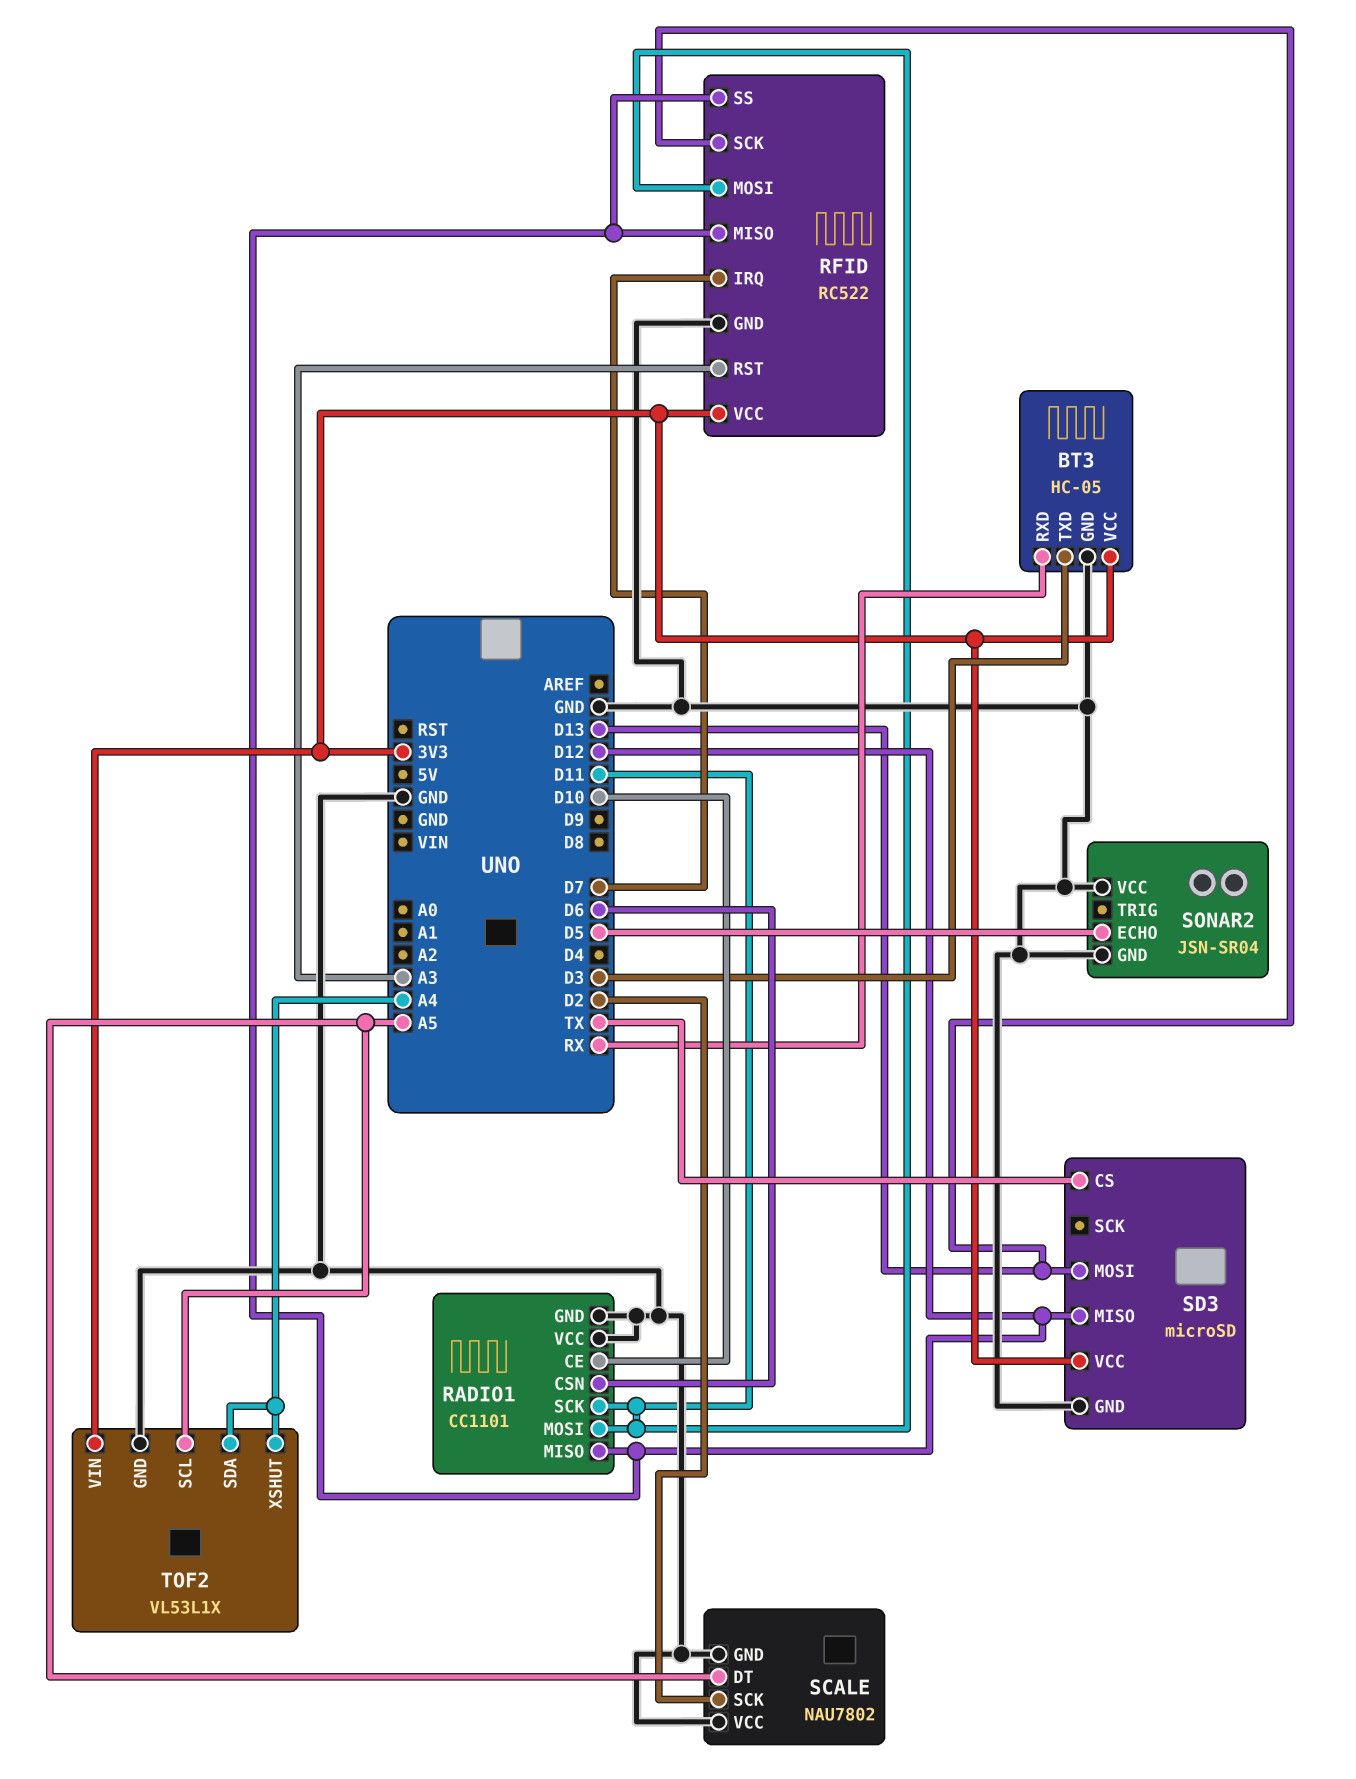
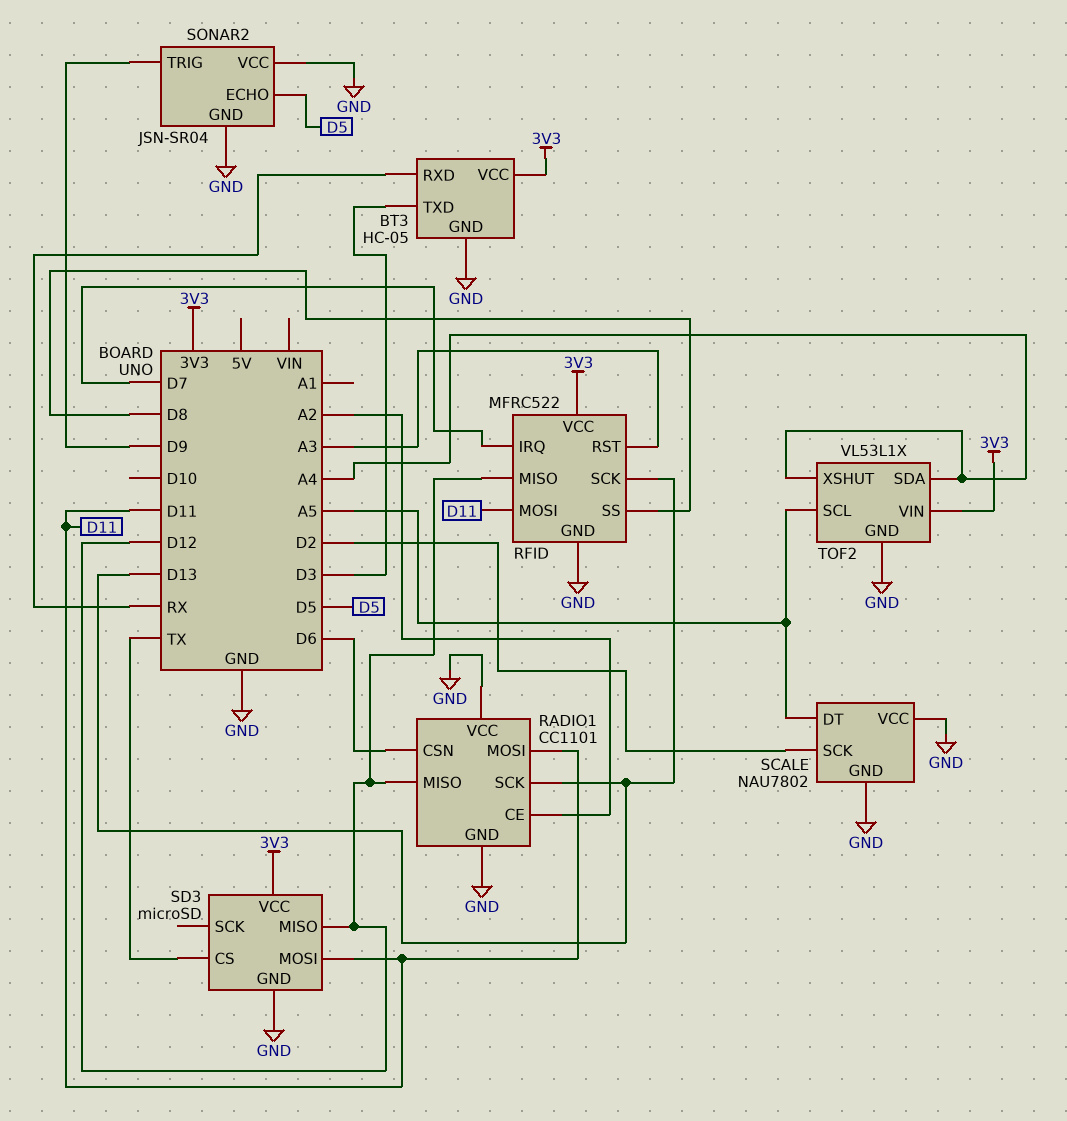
RADIO1 pin CE: D10 -> A2
RADIO1 pin SCK: D11 -> D13
RFID: RC522 -> MFRC522
RFID pin SS: D12 -> D8
SD3 pin MOSI: D13 -> D11
SONAR2 pin TRIG: none -> D9

